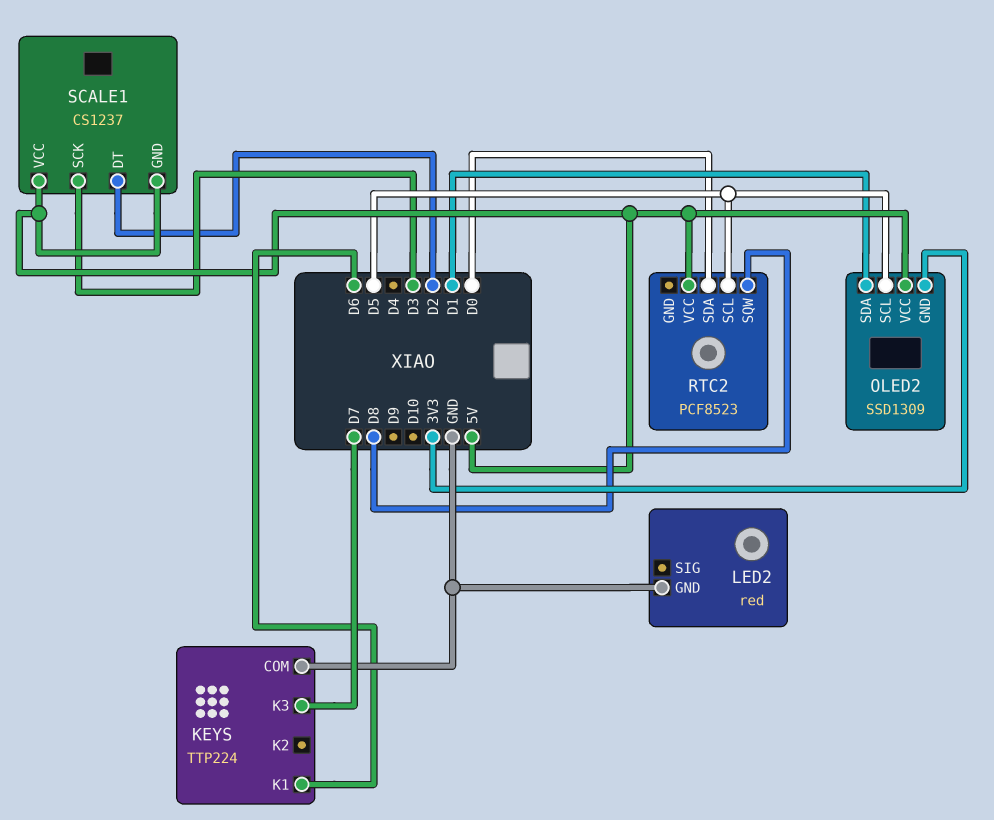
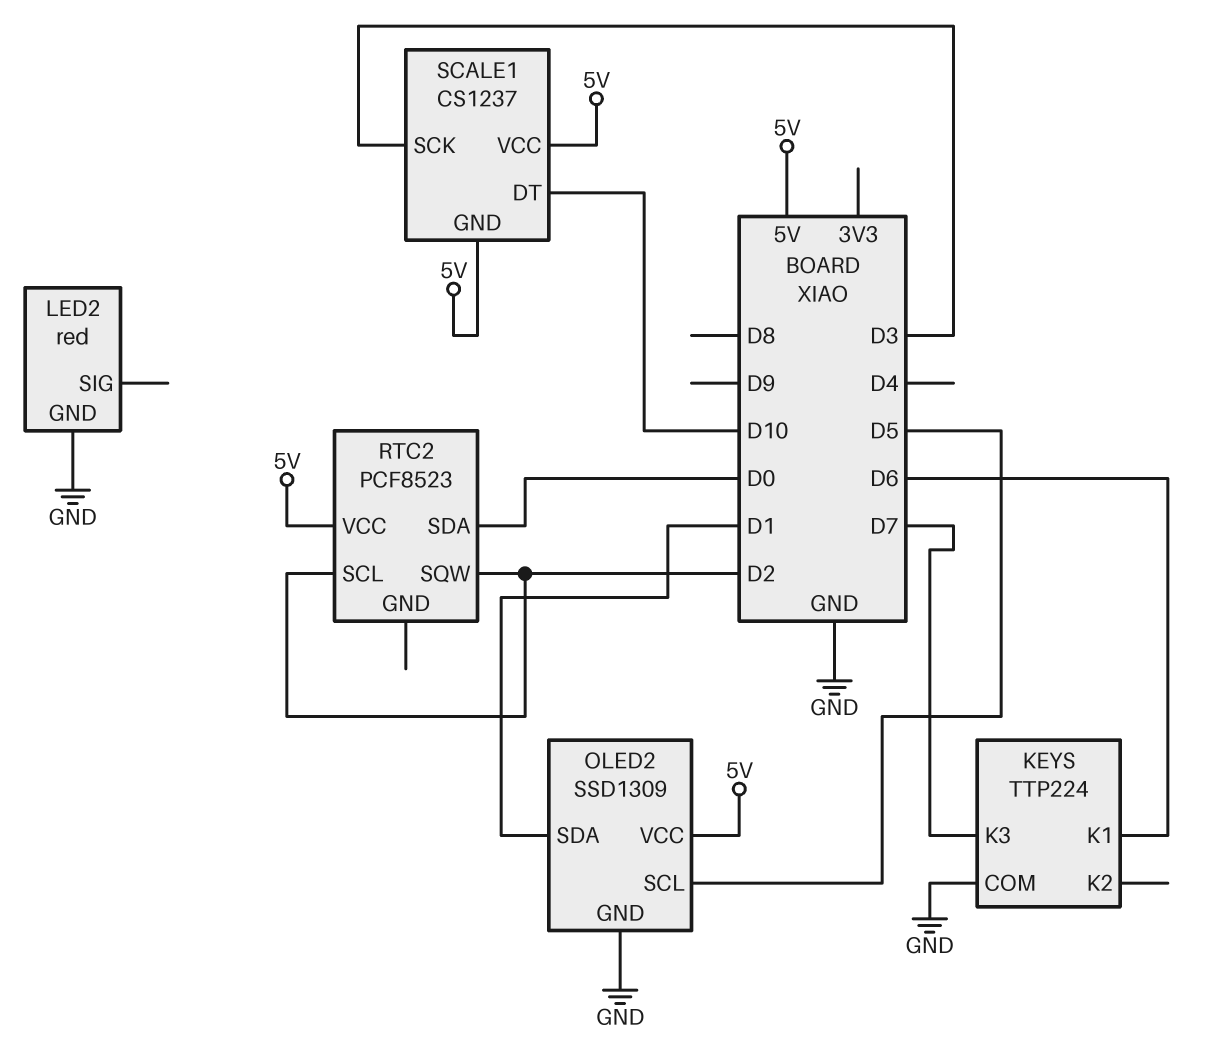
OLED2 pin GND: 3V3 -> GND
RTC2 pin SCL: D5 -> D2
RTC2 pin SQW: D8 -> D2
SCALE1 pin DT: D2 -> D10

